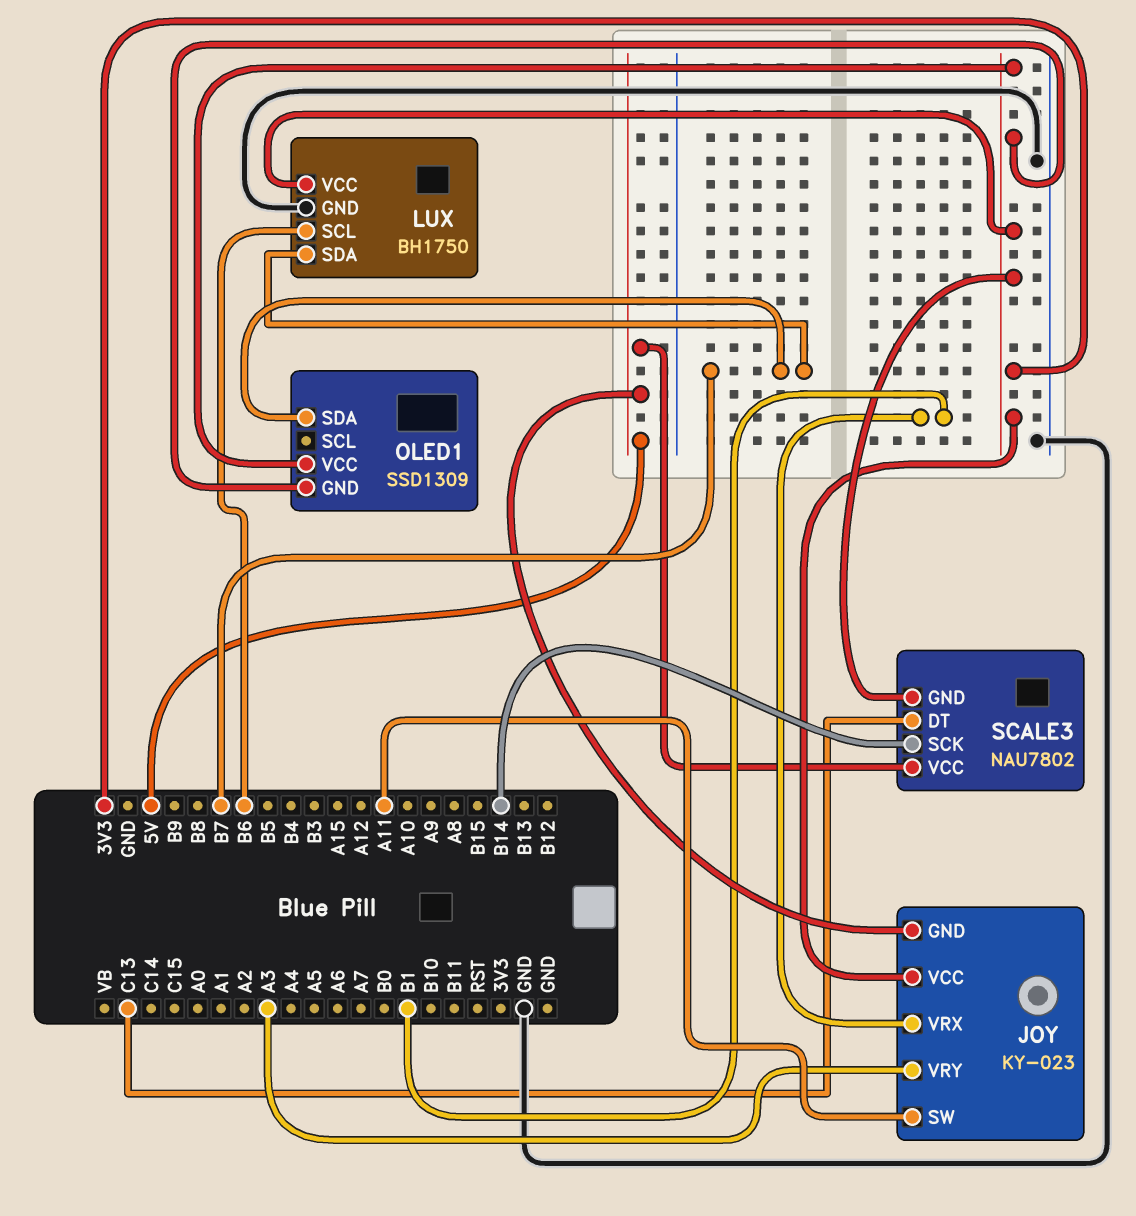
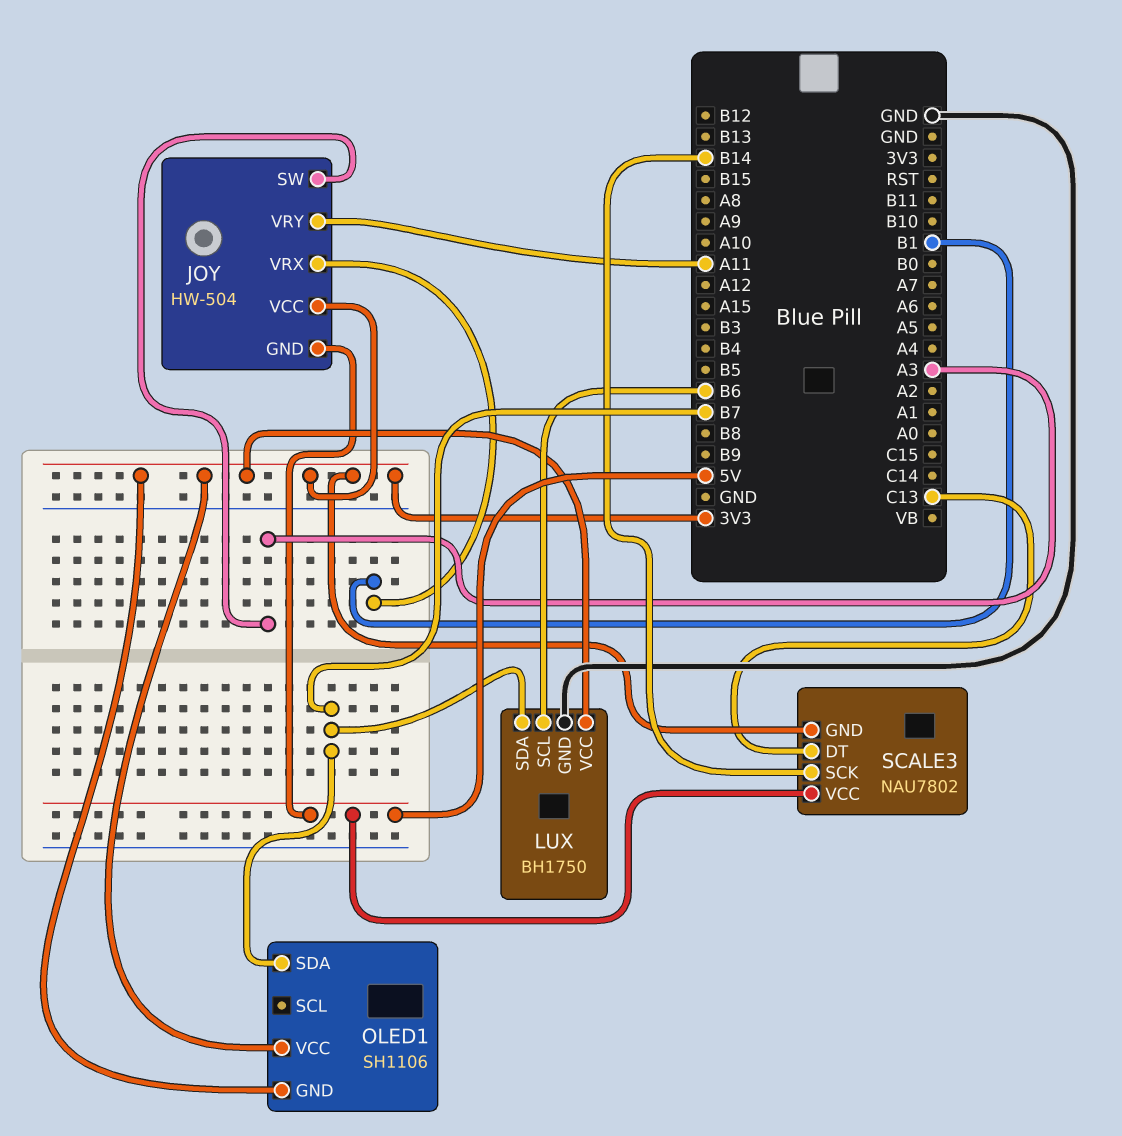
JOY: KY-023 -> HW-504
JOY pin SW: A11 -> A3
JOY pin VRY: A3 -> A11
OLED1: SSD1309 -> SH1106

